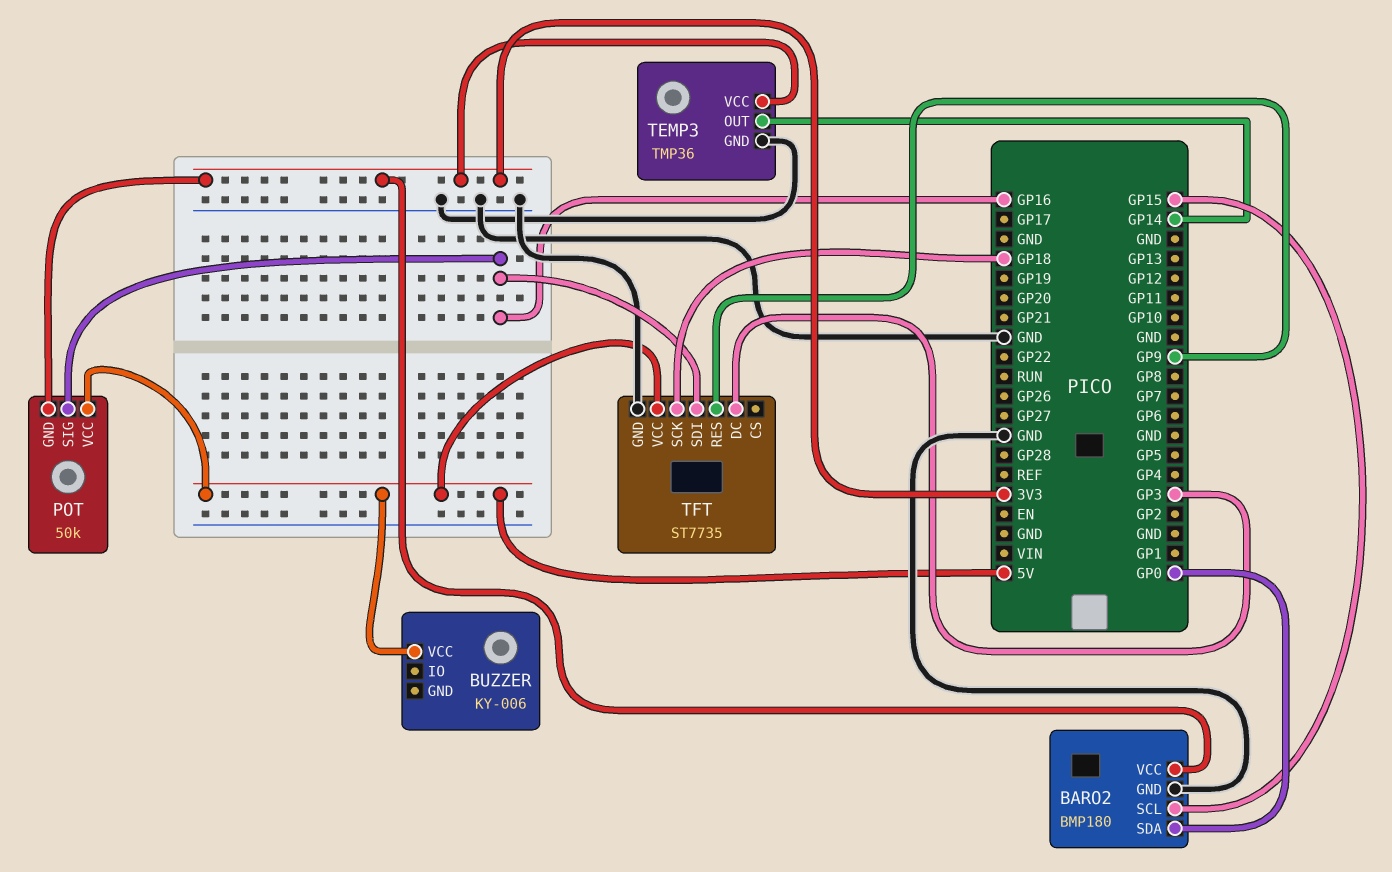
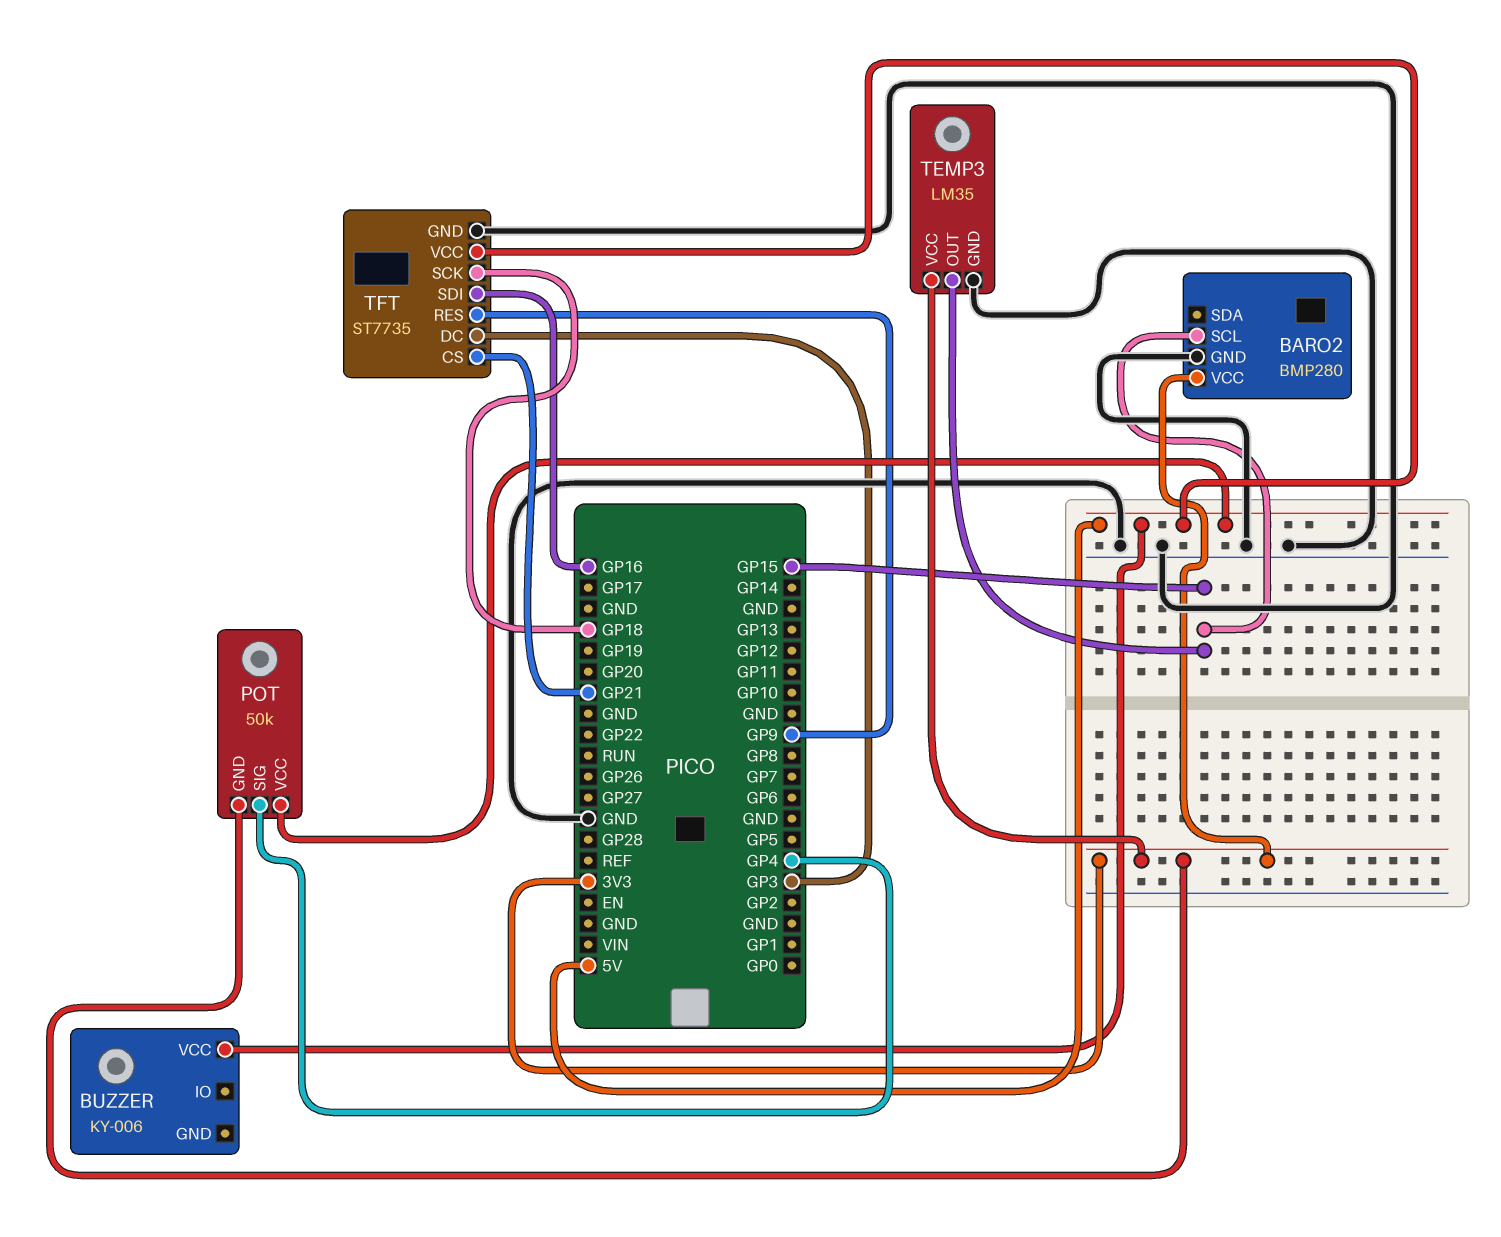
BARO2: BMP180 -> BMP280
BARO2 pin SDA: GP0 -> none
POT pin SIG: GP16 -> GP4
TEMP3: TMP36 -> LM35
TEMP3 pin OUT: GP14 -> GP15
TFT pin CS: none -> GP21

